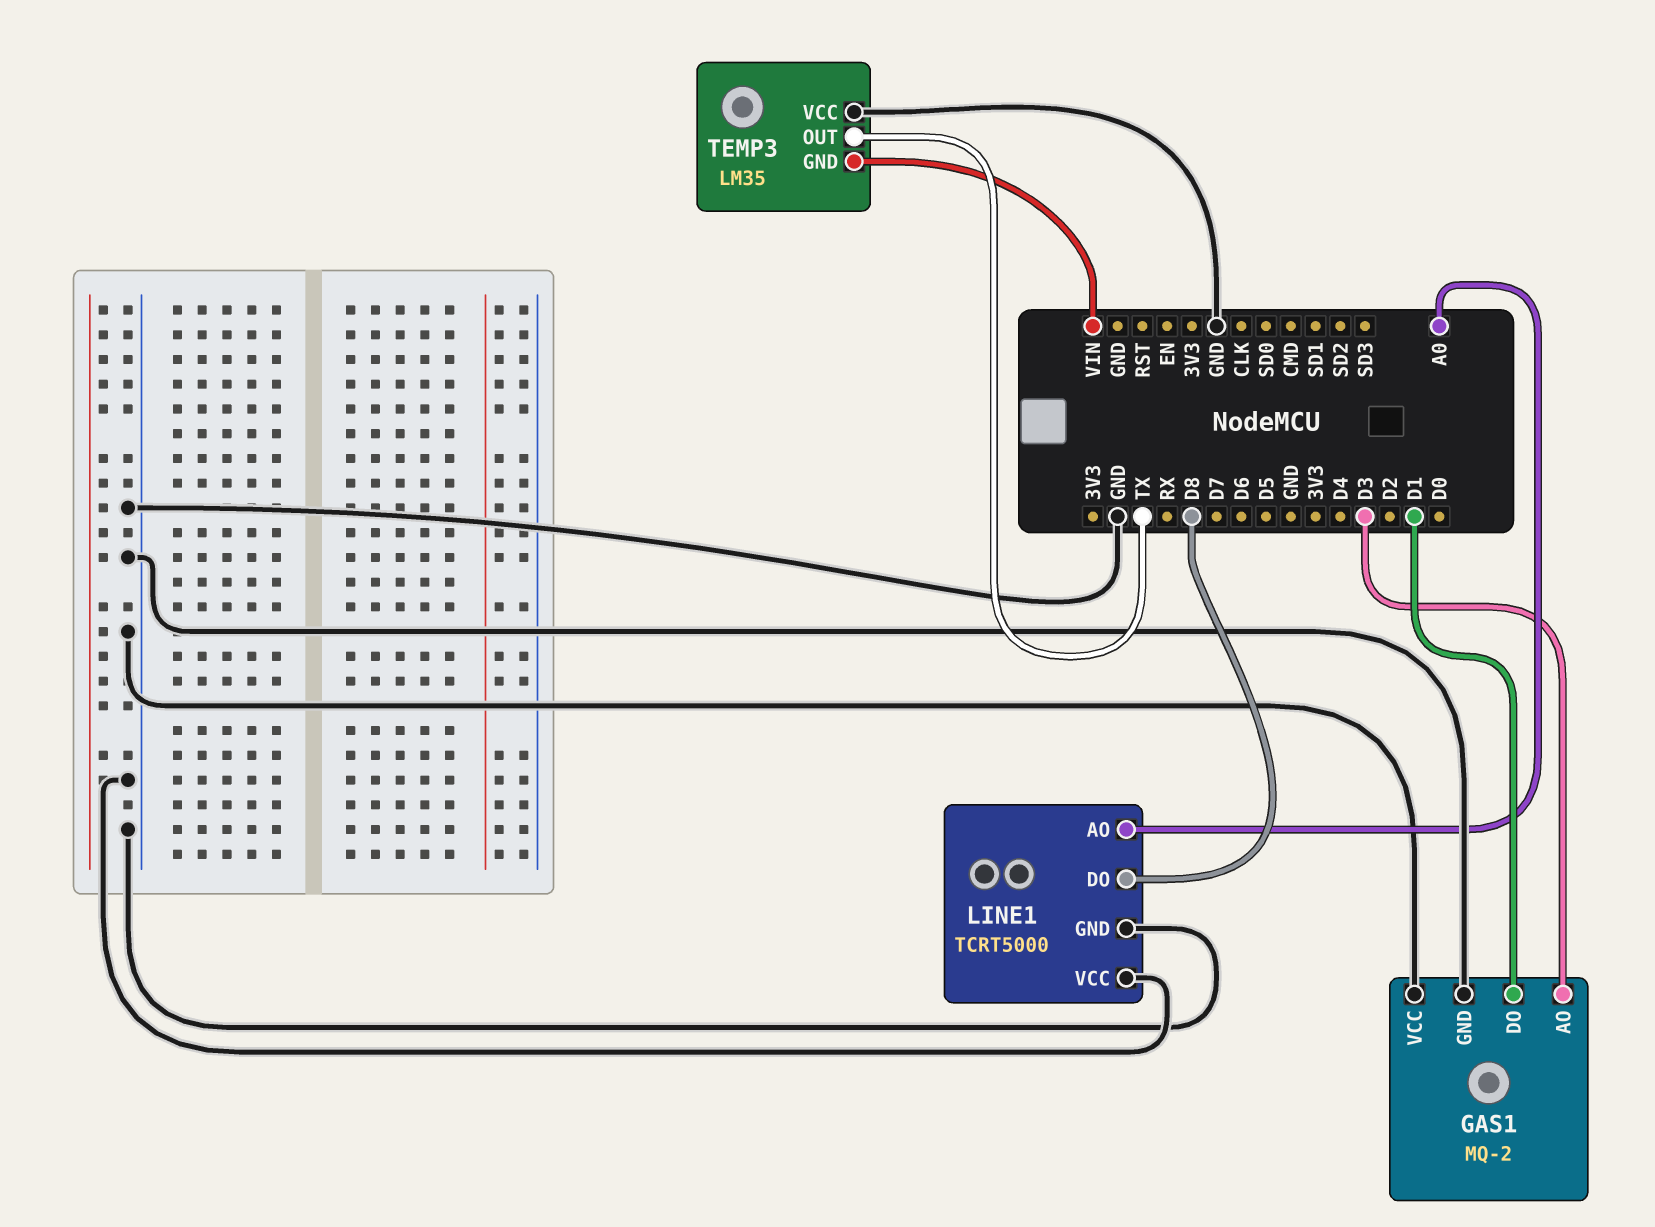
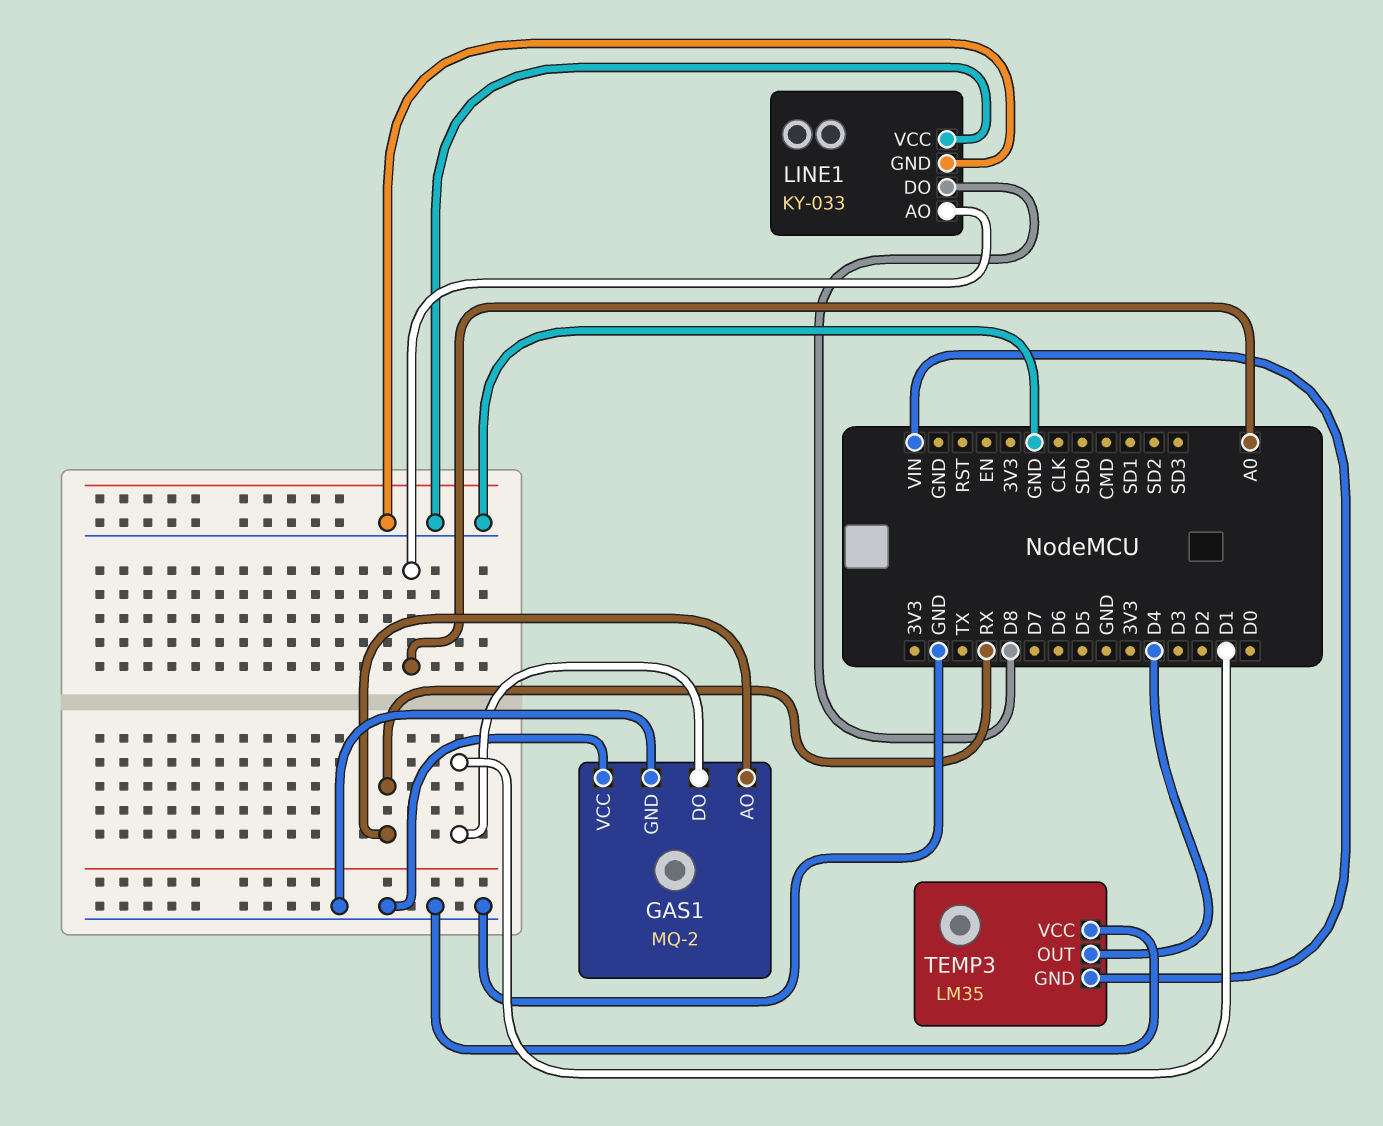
GAS1 pin AO: D3 -> RX
LINE1: TCRT5000 -> KY-033
TEMP3 pin OUT: TX -> D4

